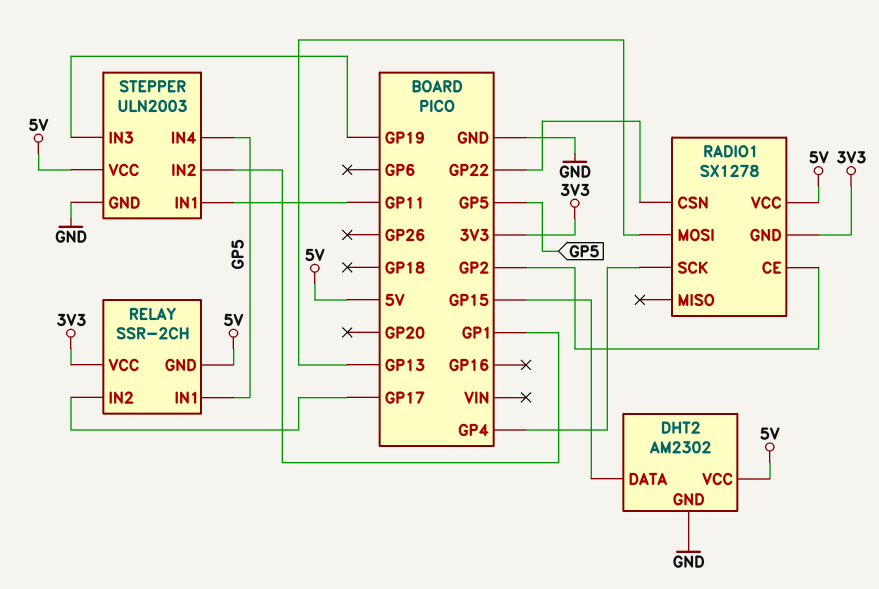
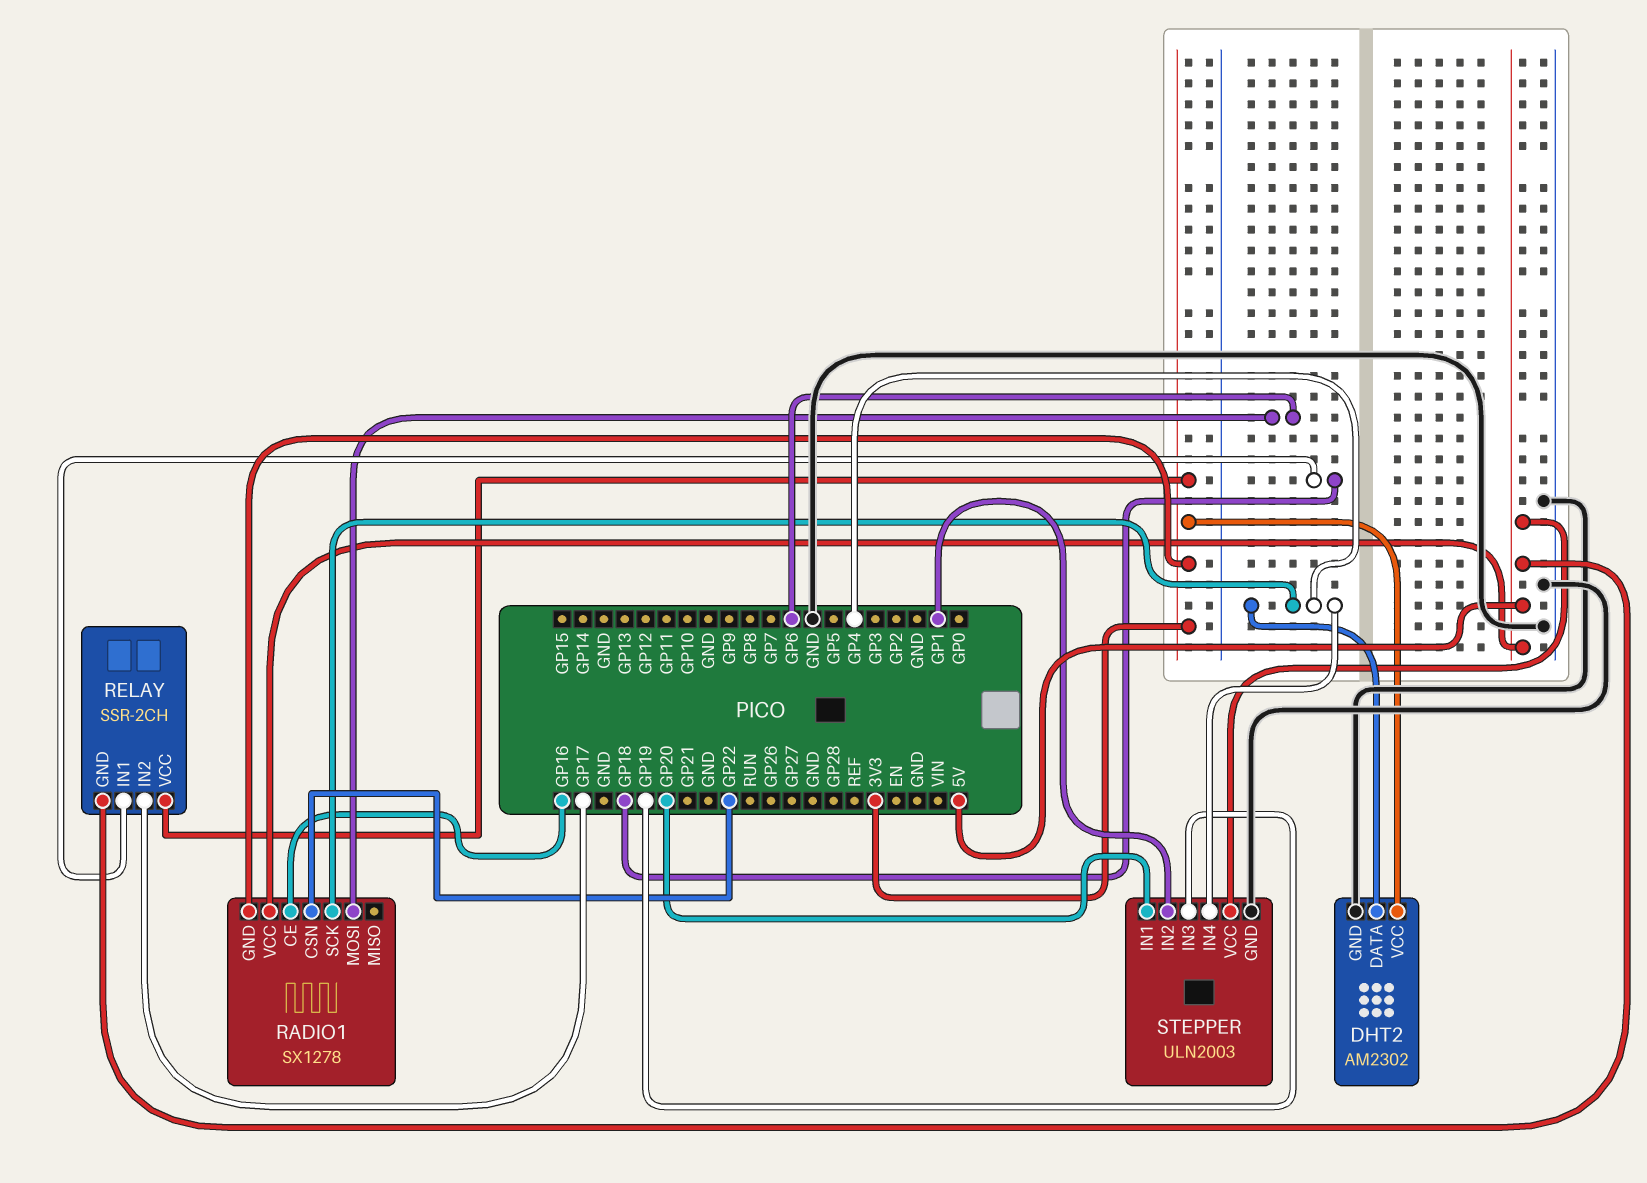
DHT2 pin DATA: GP15 -> GP4
DHT2 pin VCC: 5V -> 3V3
RADIO1 pin CE: GP2 -> GP16
RADIO1 pin MOSI: GP13 -> GP6
RELAY pin IN1: GP5 -> GP18
STEPPER pin IN1: GP11 -> GP20
STEPPER pin IN4: GP5 -> GP4

